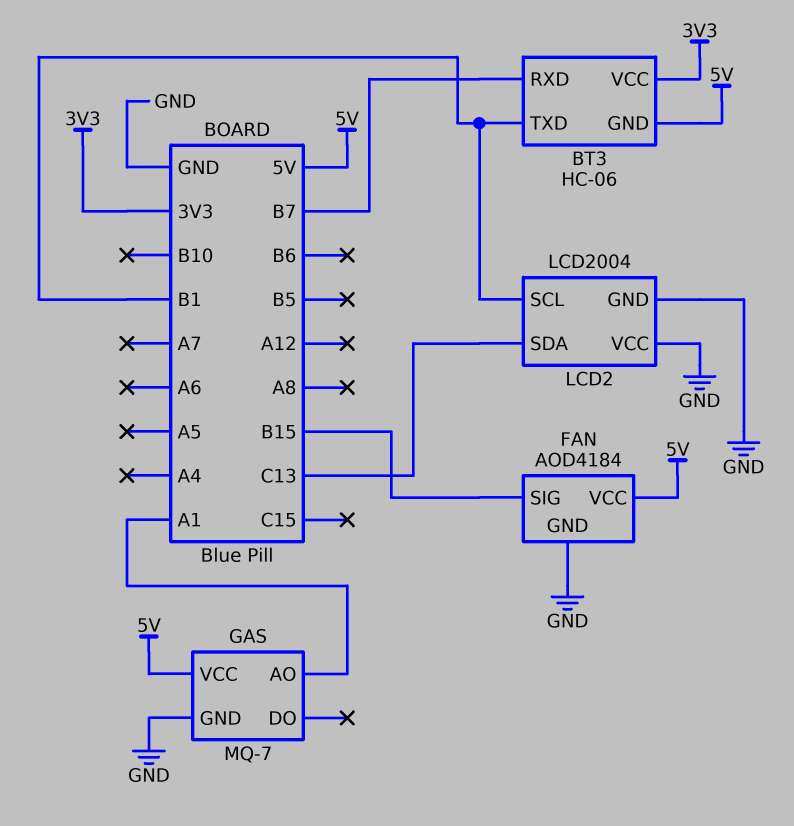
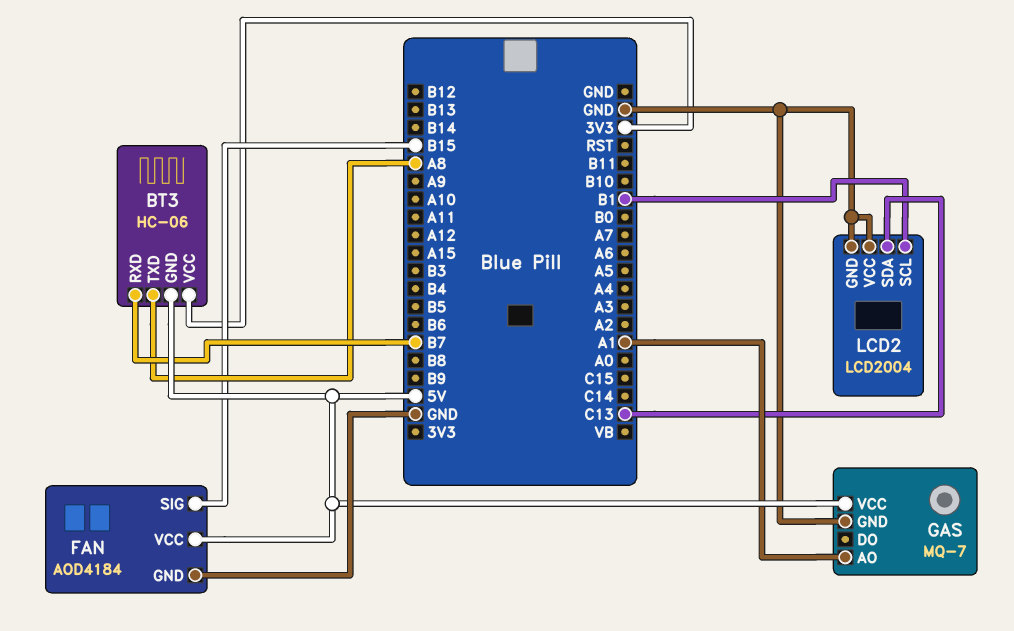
BT3 pin TXD: B1 -> A8

